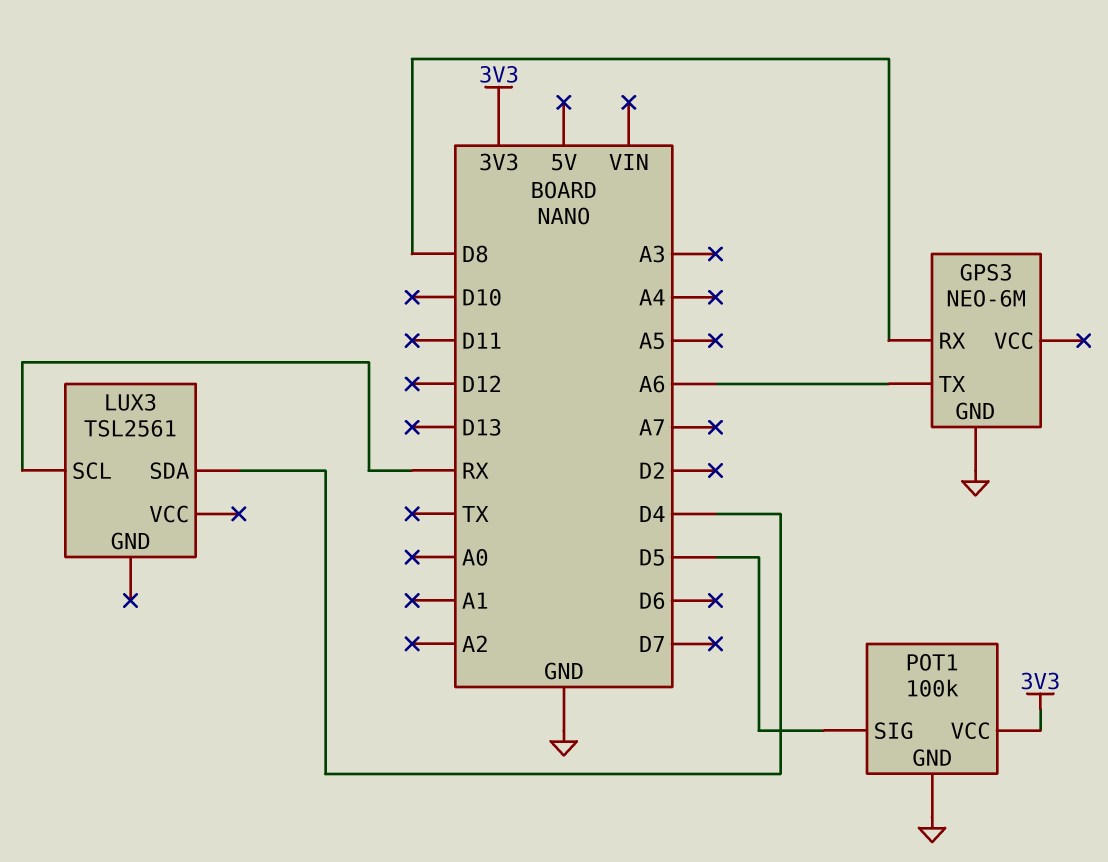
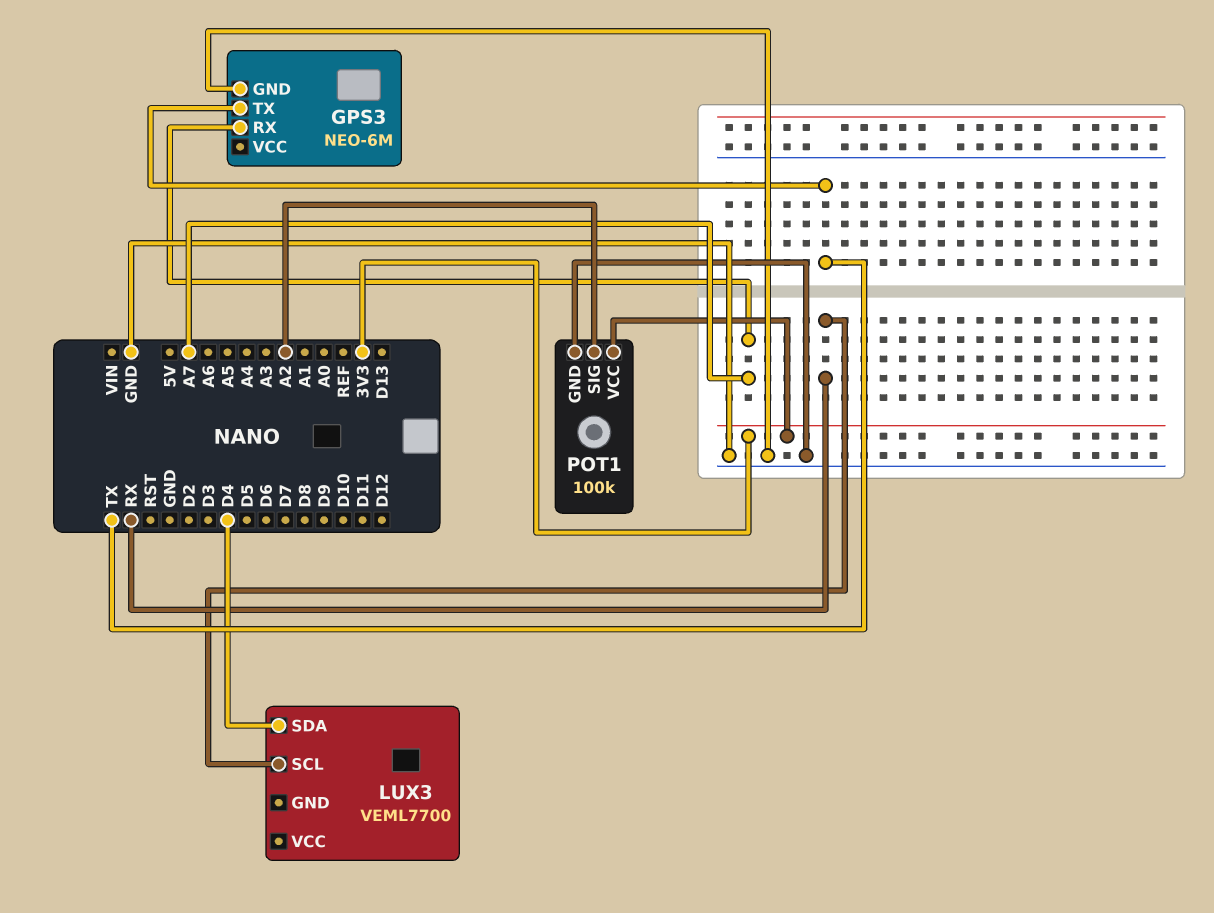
GPS3 pin RX: D8 -> A7
GPS3 pin TX: A6 -> TX
LUX3: TSL2561 -> VEML7700
POT1 pin SIG: D5 -> A2

